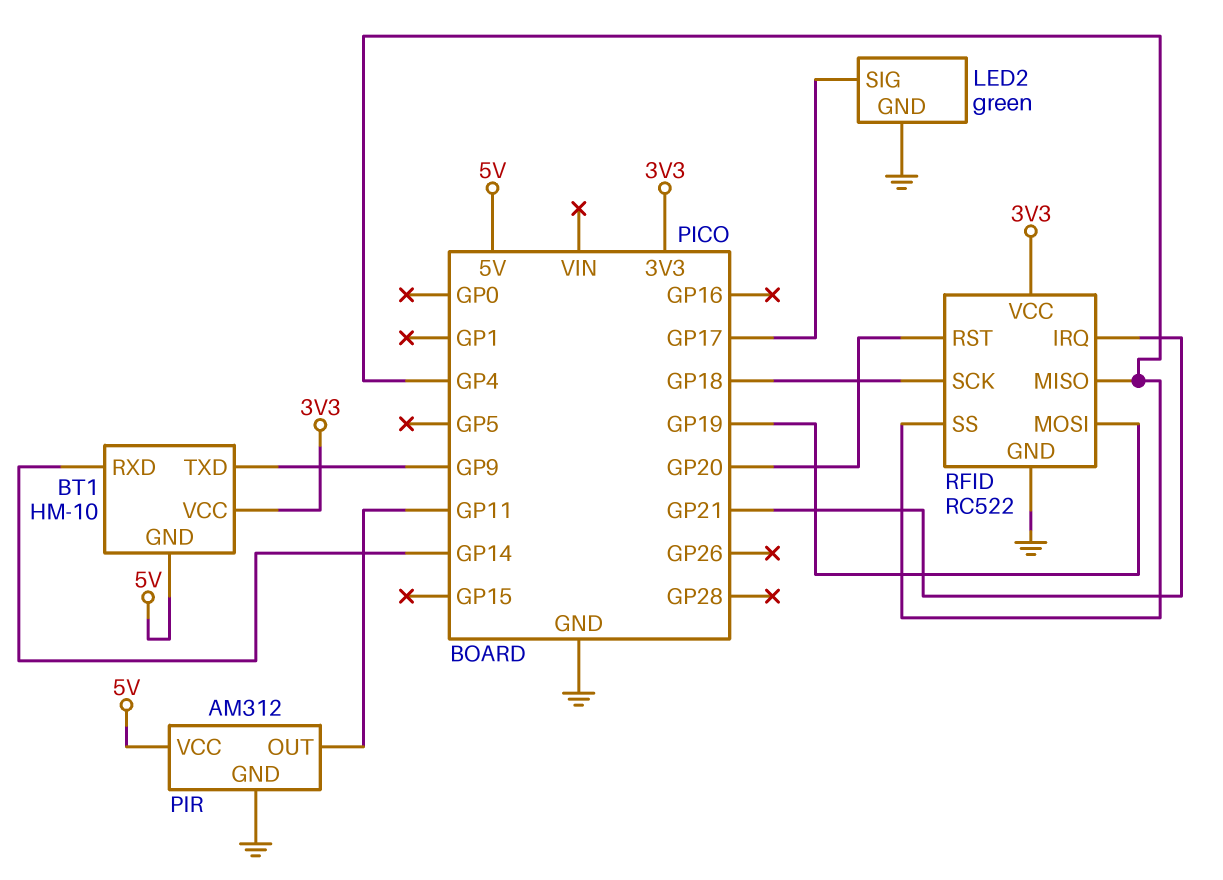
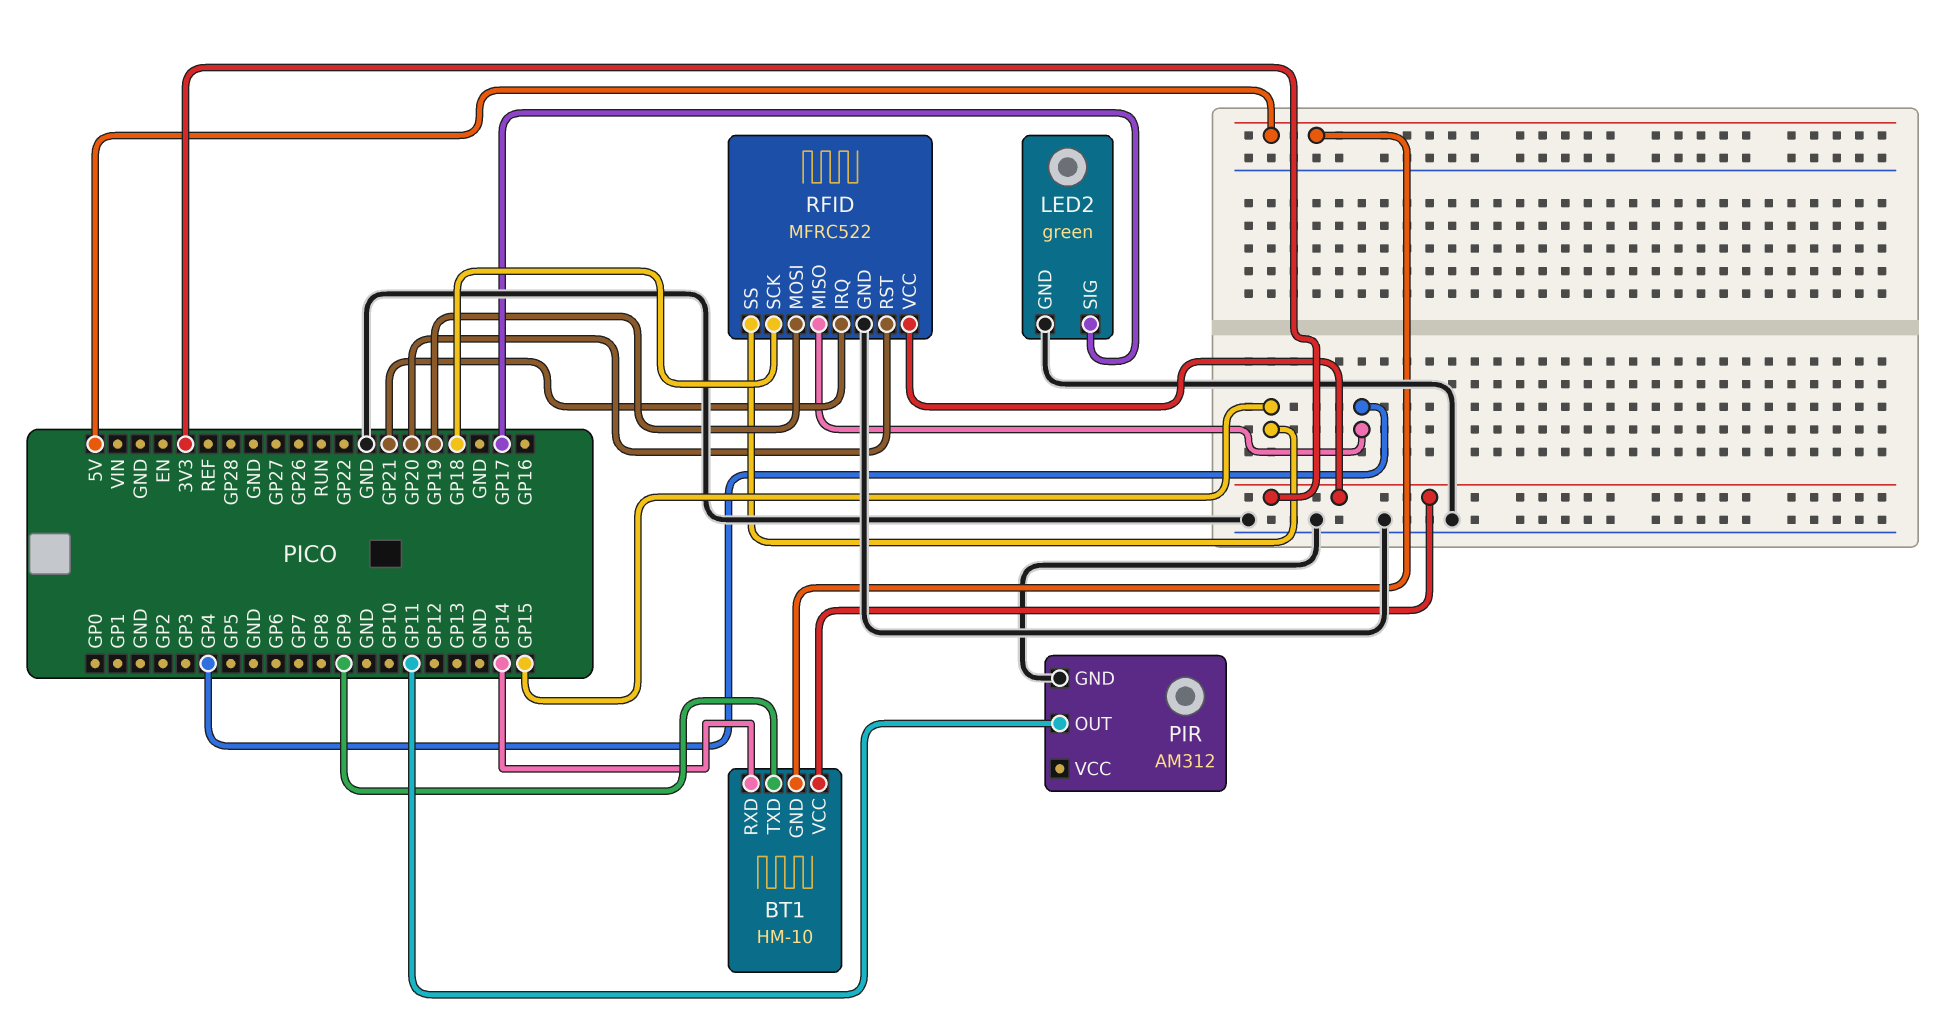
PIR pin VCC: 5V -> none
RFID: RC522 -> MFRC522
RFID pin SS: GP4 -> GP15

